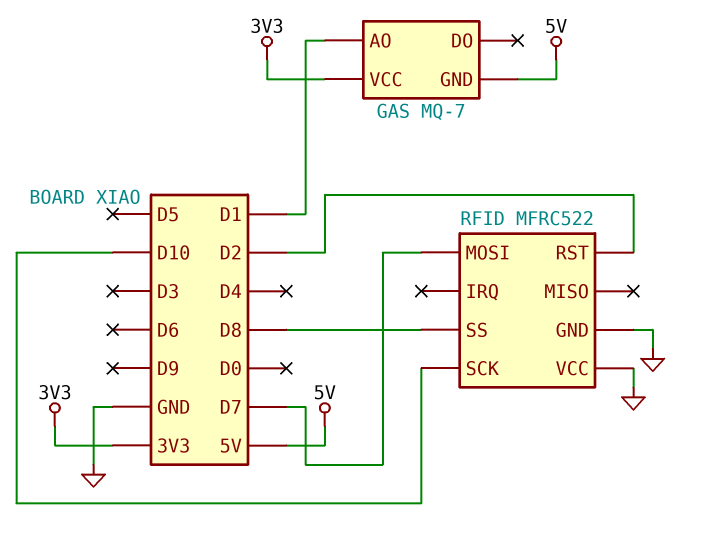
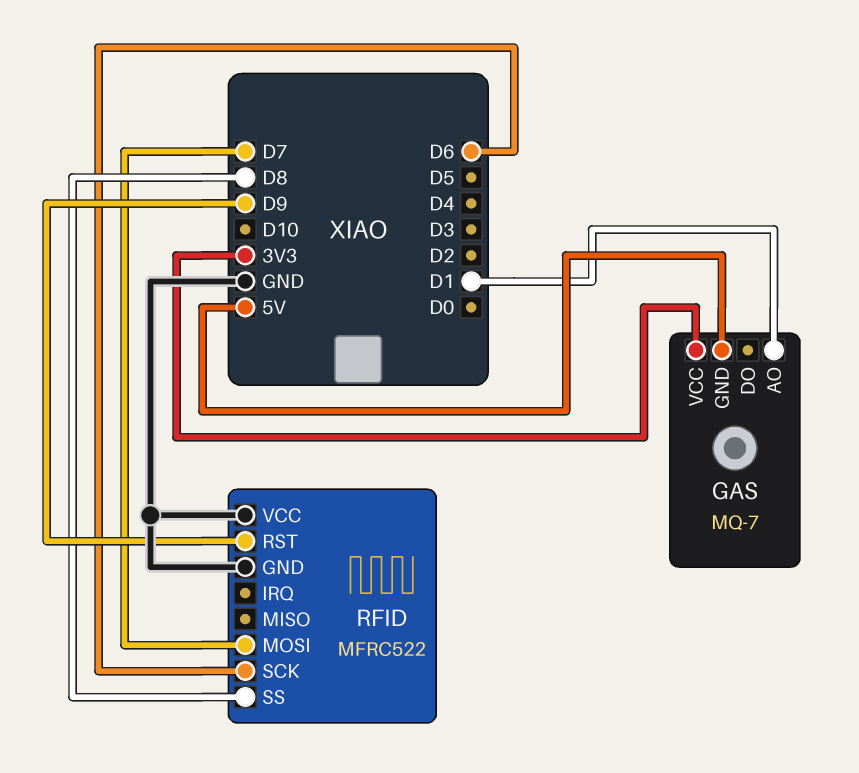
RFID pin RST: D2 -> D9
RFID pin SCK: D10 -> D6

